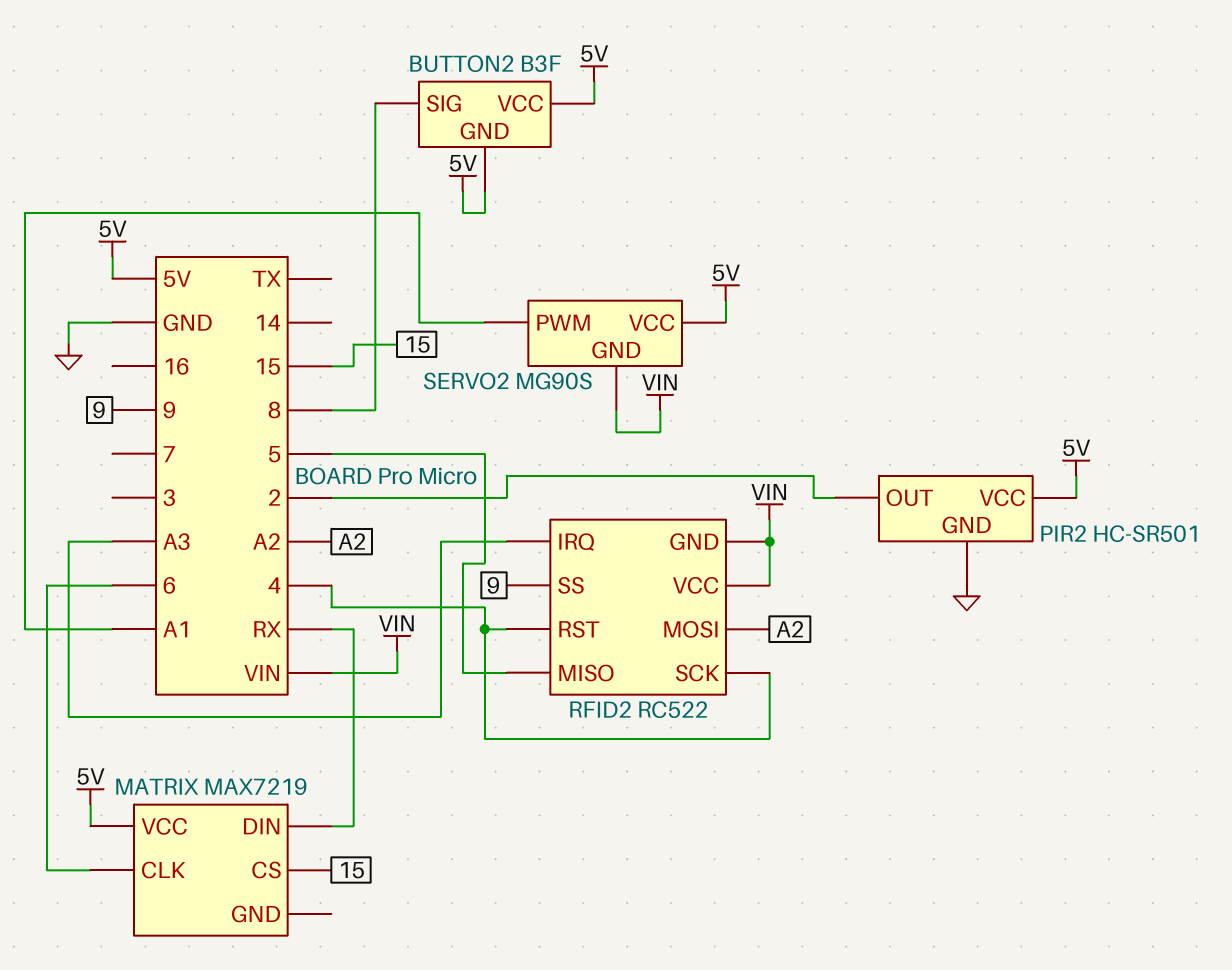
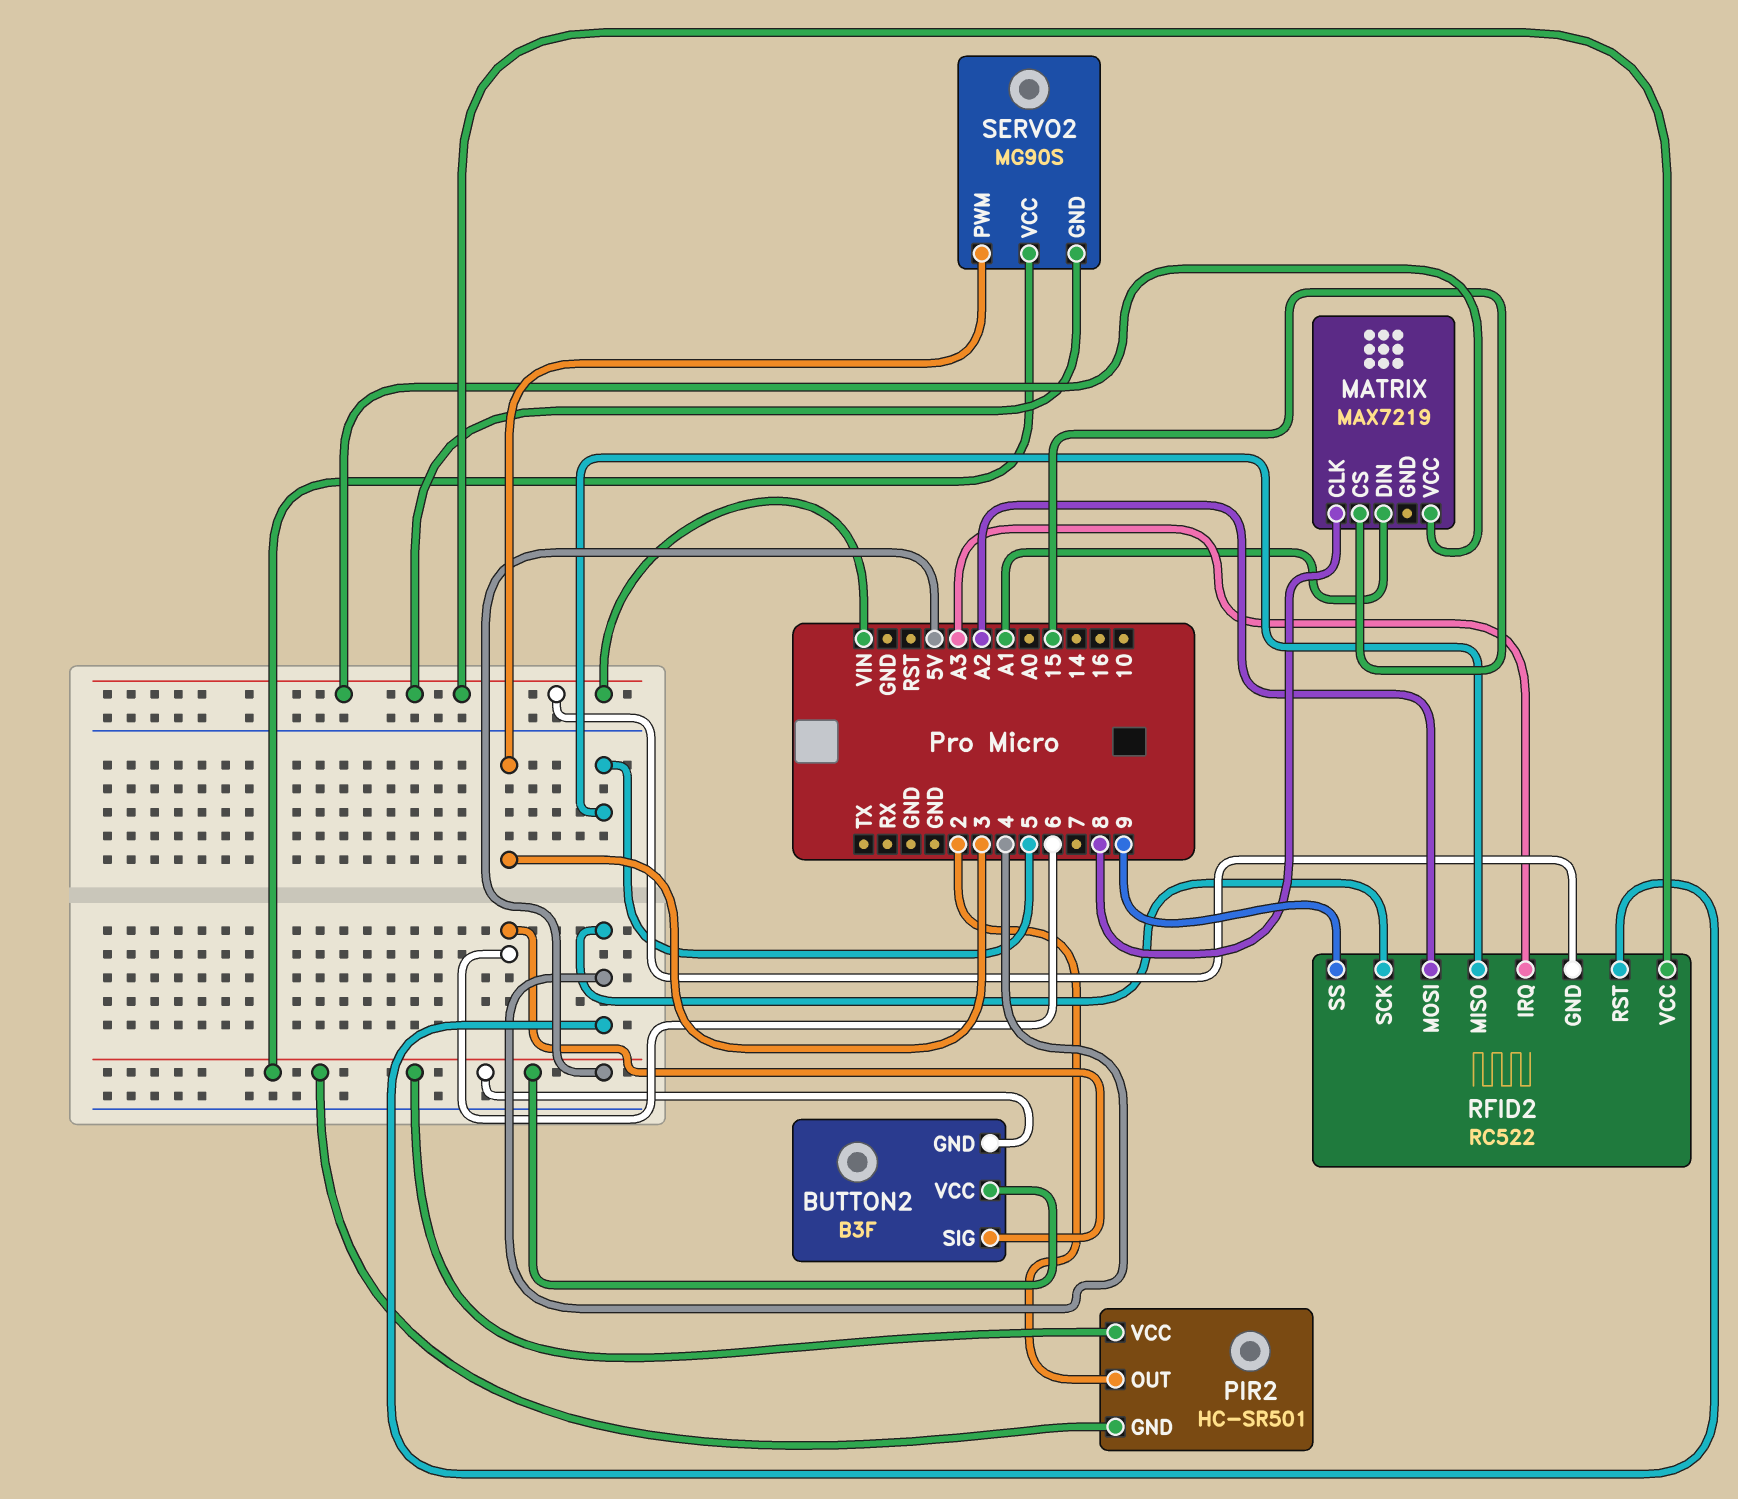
BUTTON2 pin SIG: 8 -> 6
MATRIX pin CLK: 6 -> 8
MATRIX pin DIN: RX -> A1
MATRIX pin VCC: 5V -> VIN
PIR2 pin GND: GND -> 5V
SERVO2 pin PWM: A1 -> 3

